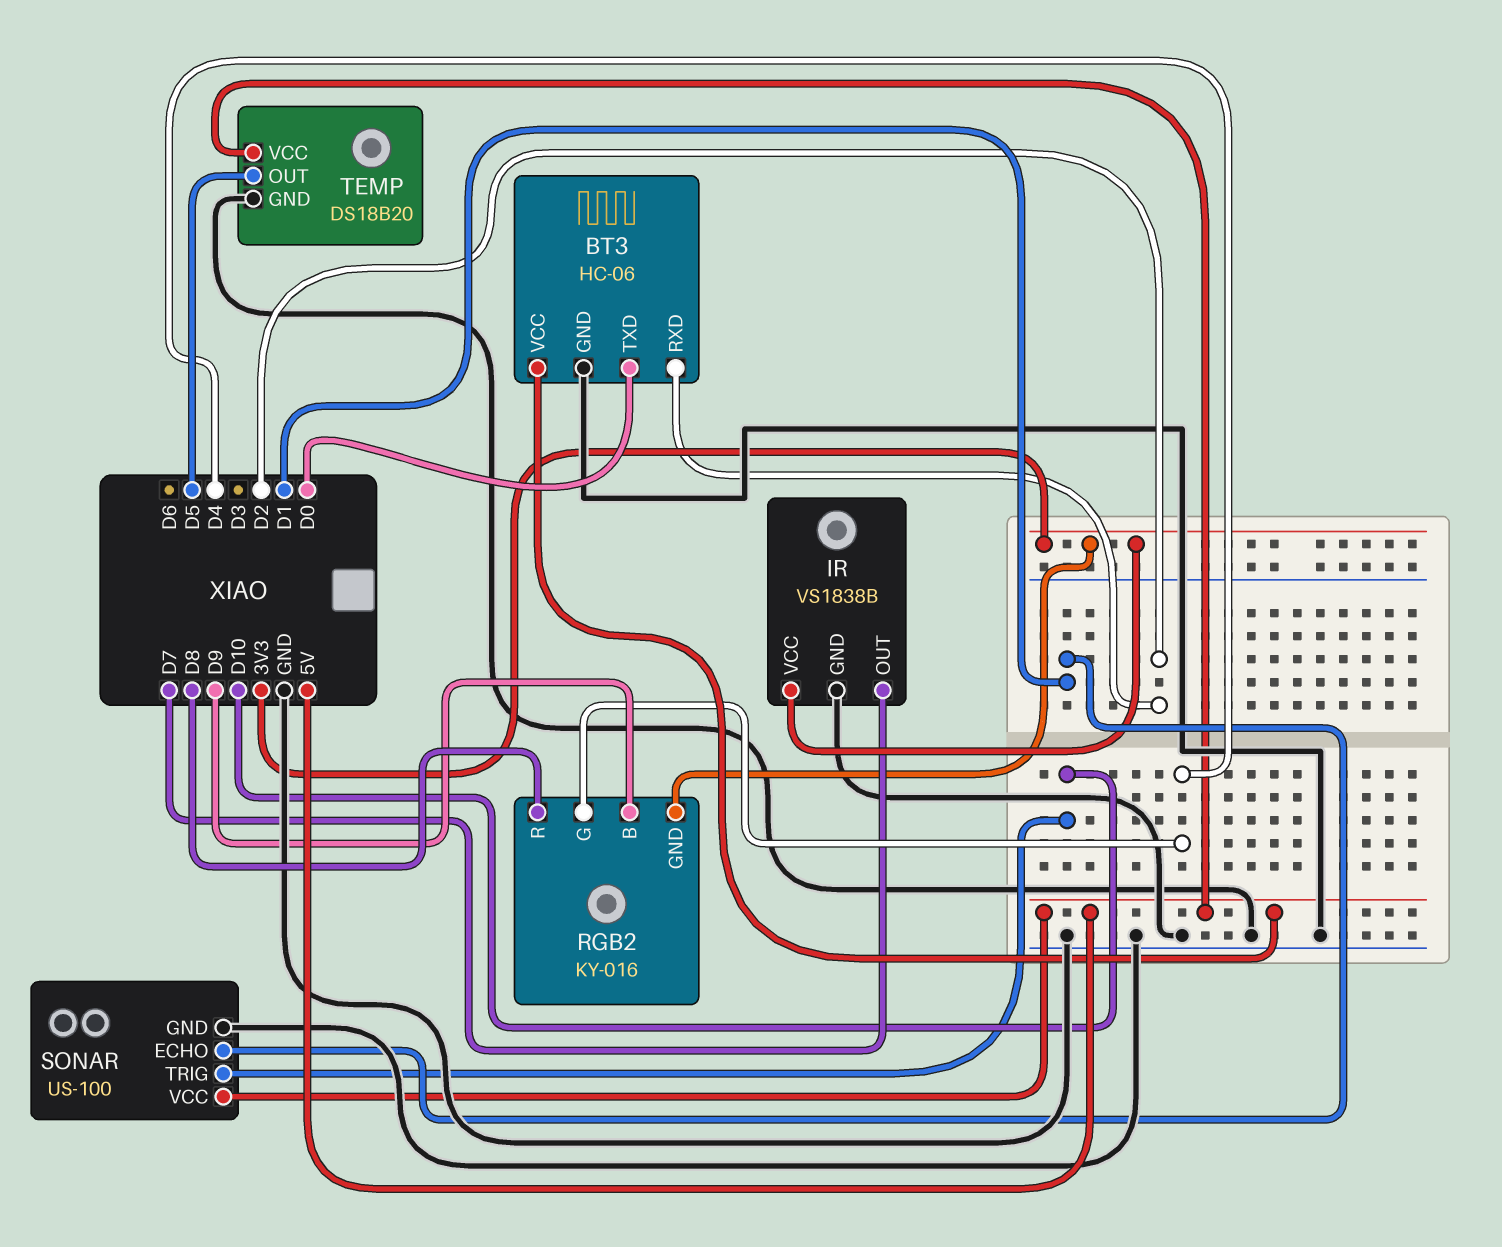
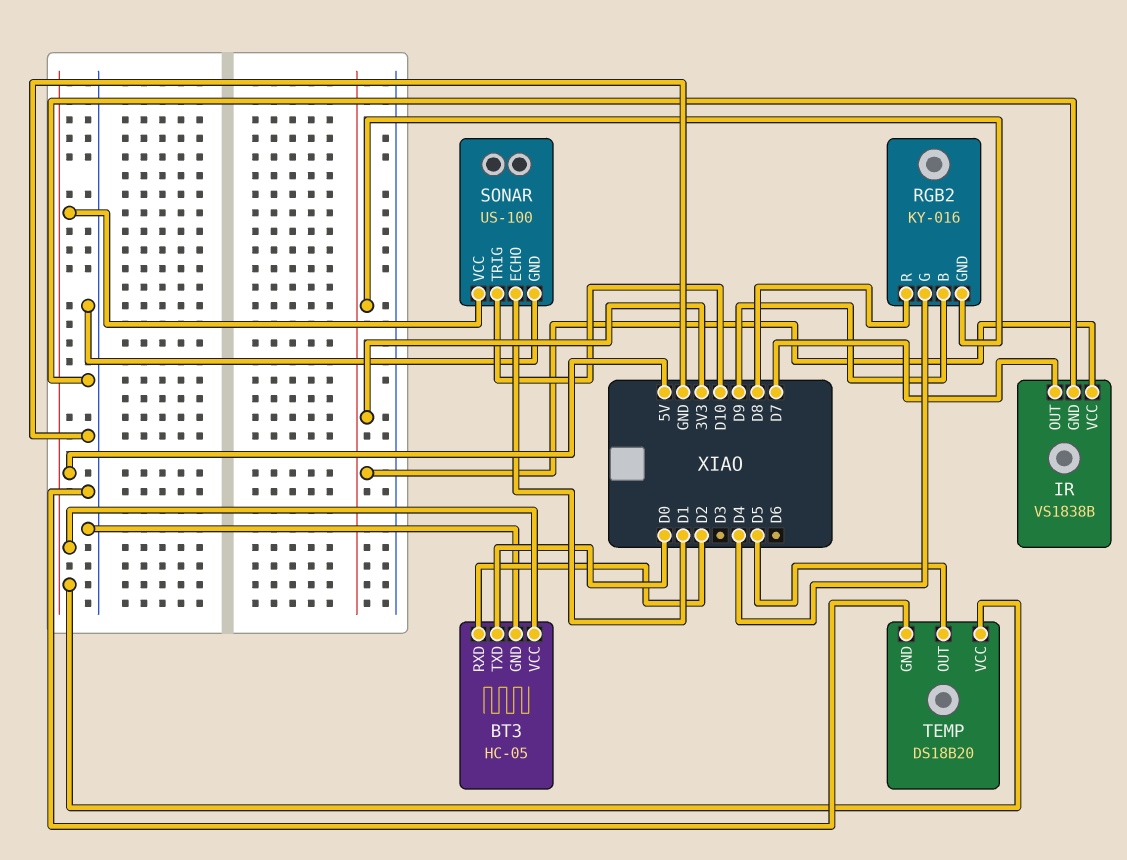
BT3: HC-06 -> HC-05

